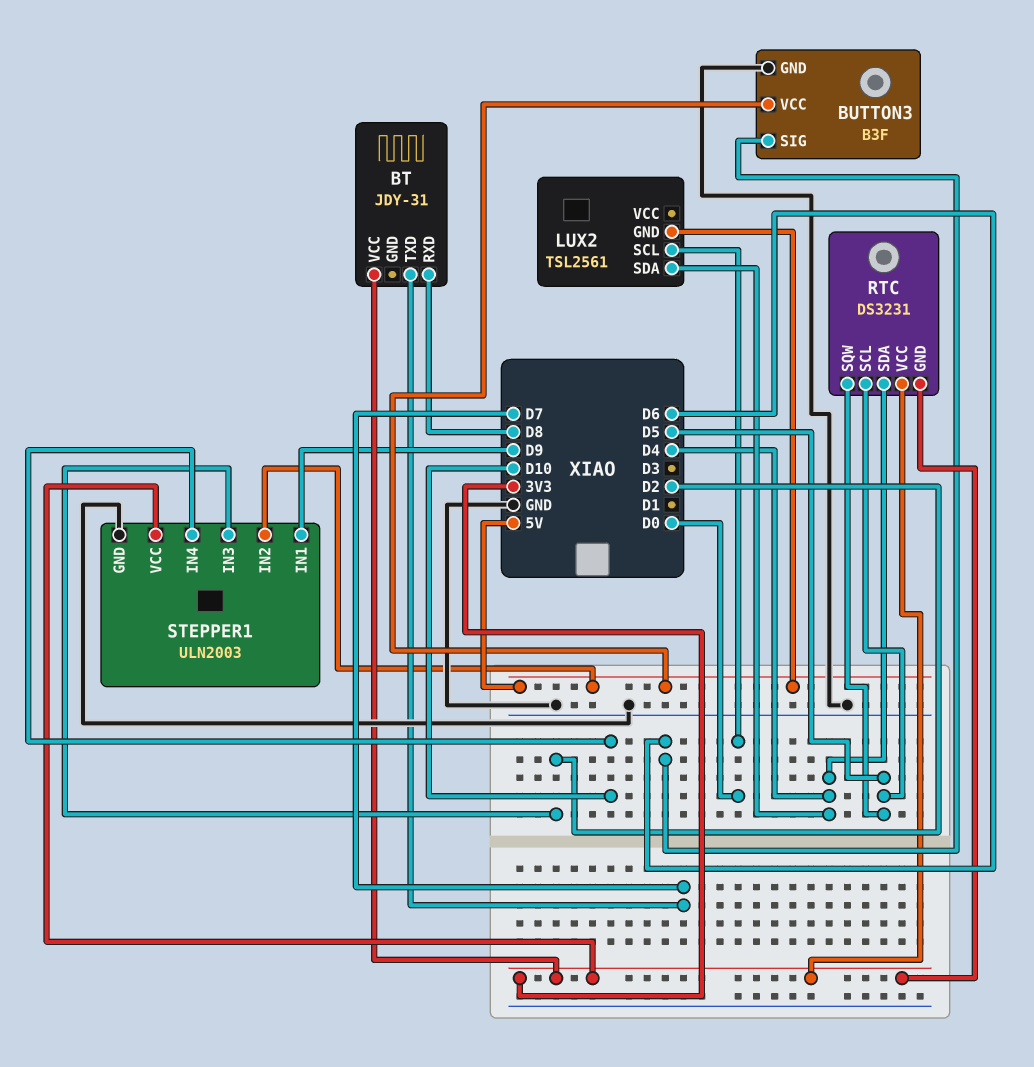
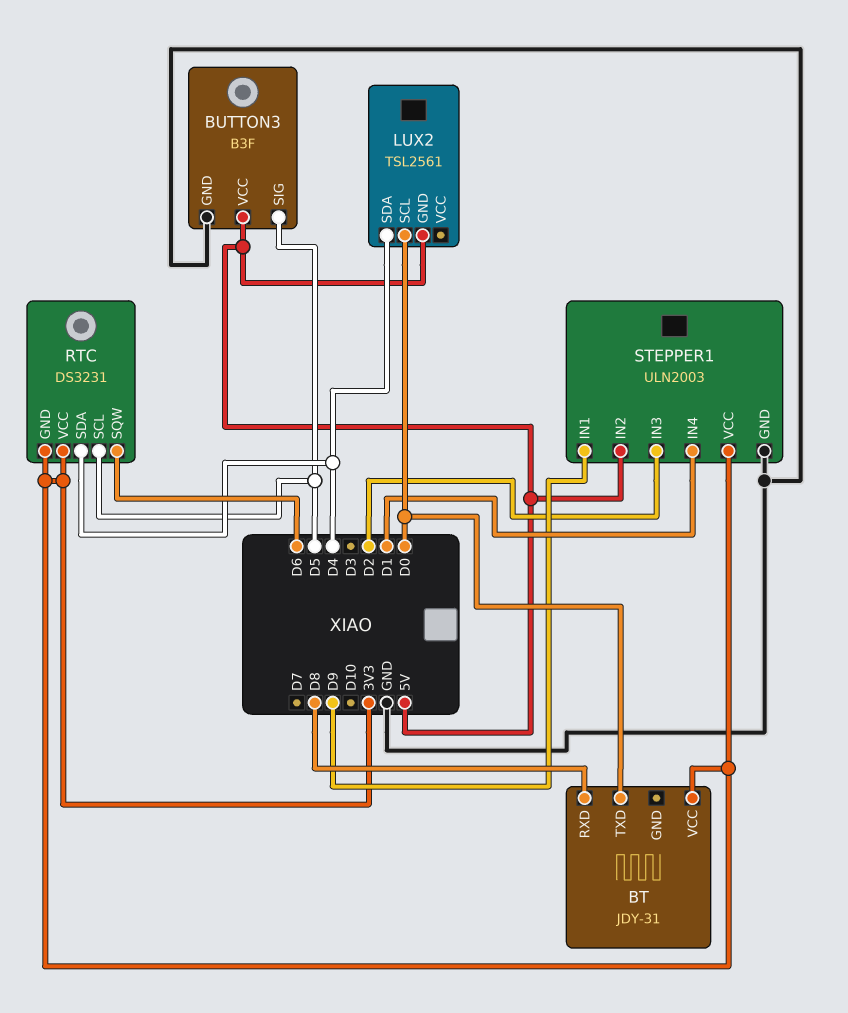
BT pin TXD: D7 -> D0
BUTTON3 pin SIG: D6 -> D5
RTC pin SQW: D5 -> D6
STEPPER1 pin IN4: D10 -> D1

